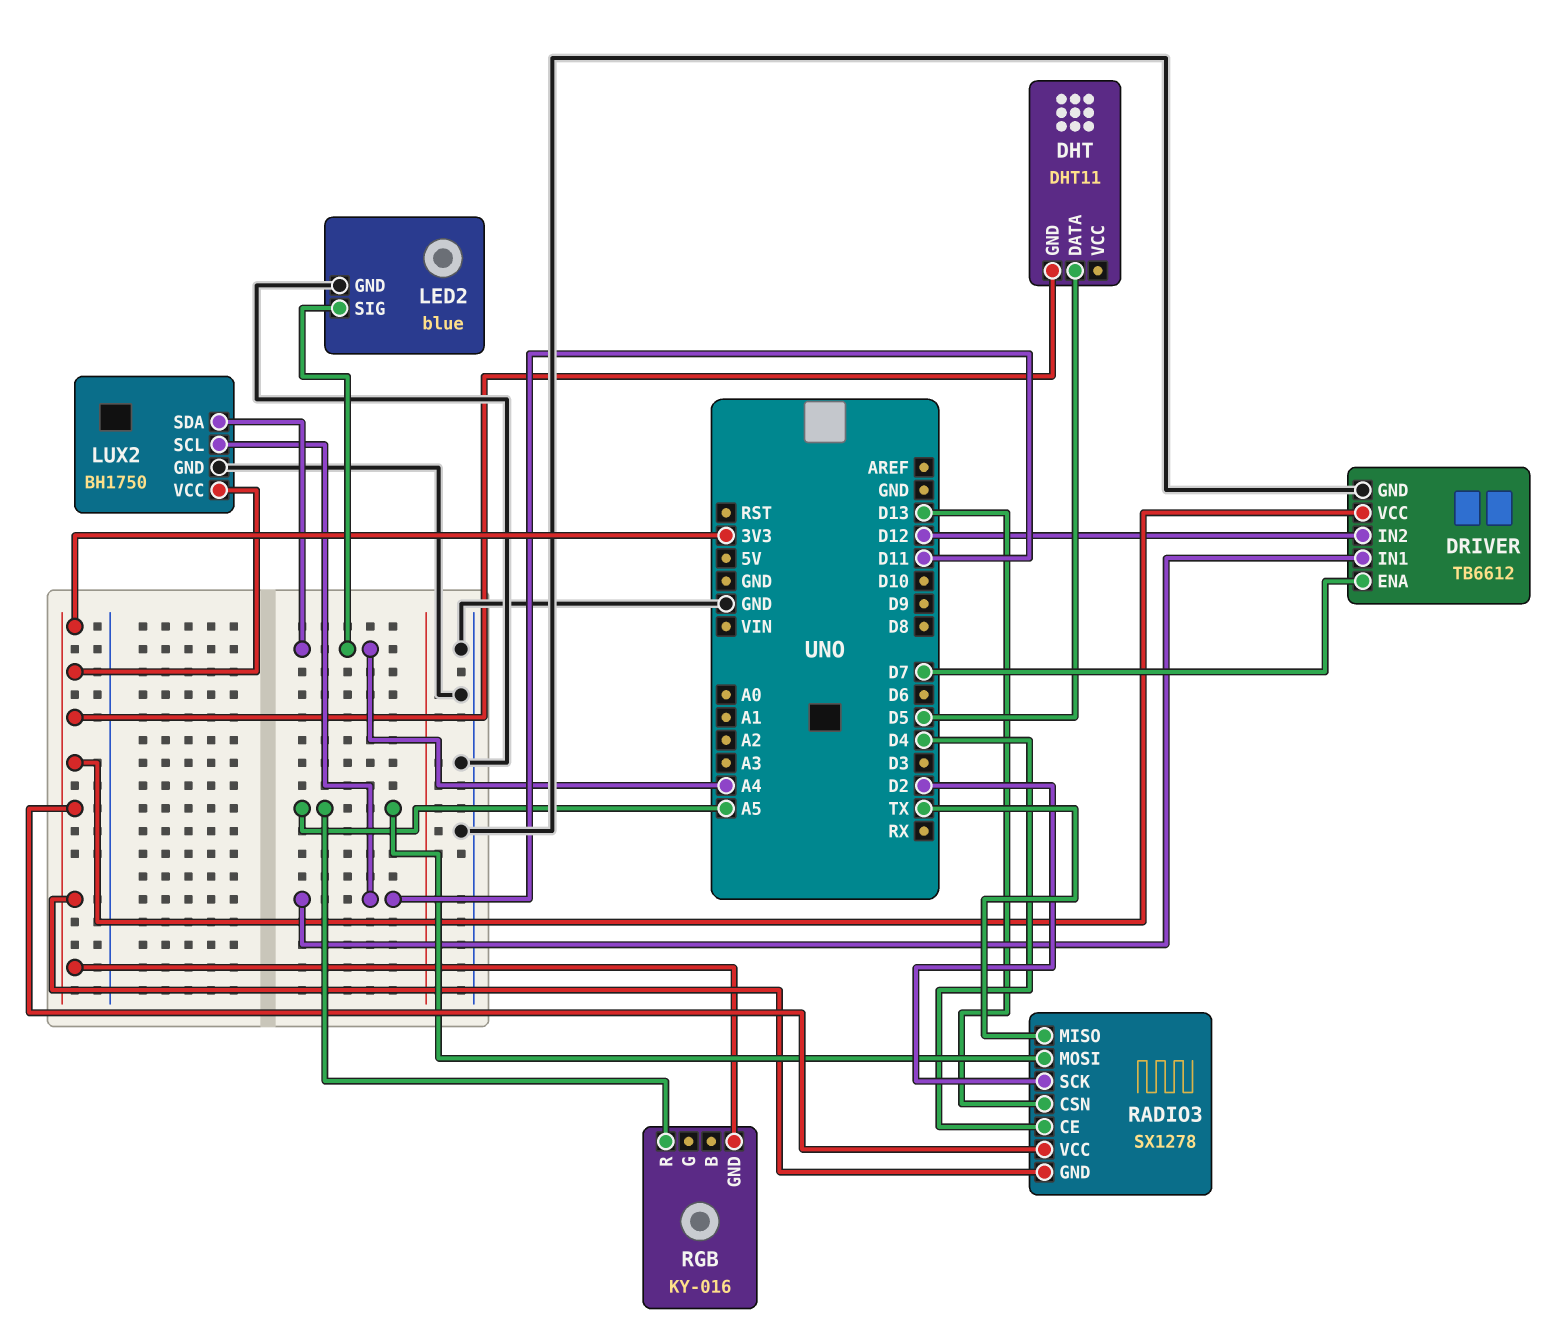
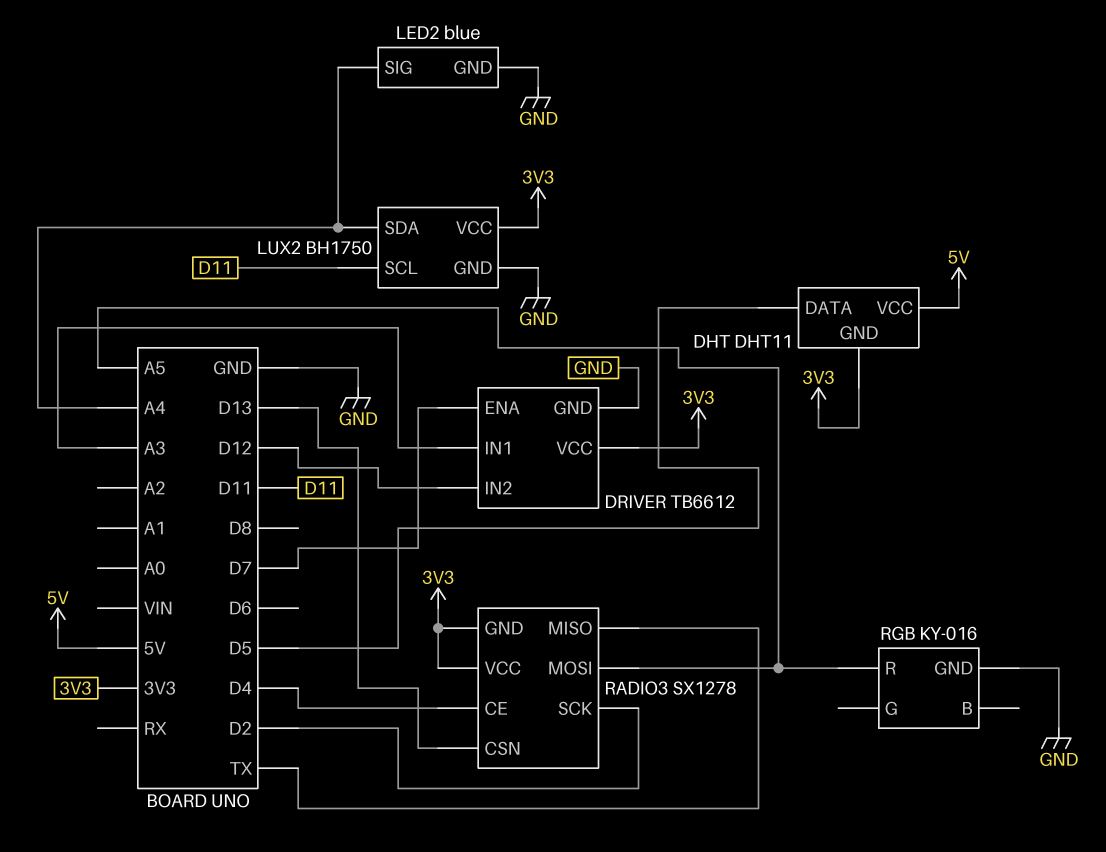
DHT pin VCC: none -> 5V
DRIVER pin IN1: D11 -> A3
RGB pin GND: 3V3 -> GND

